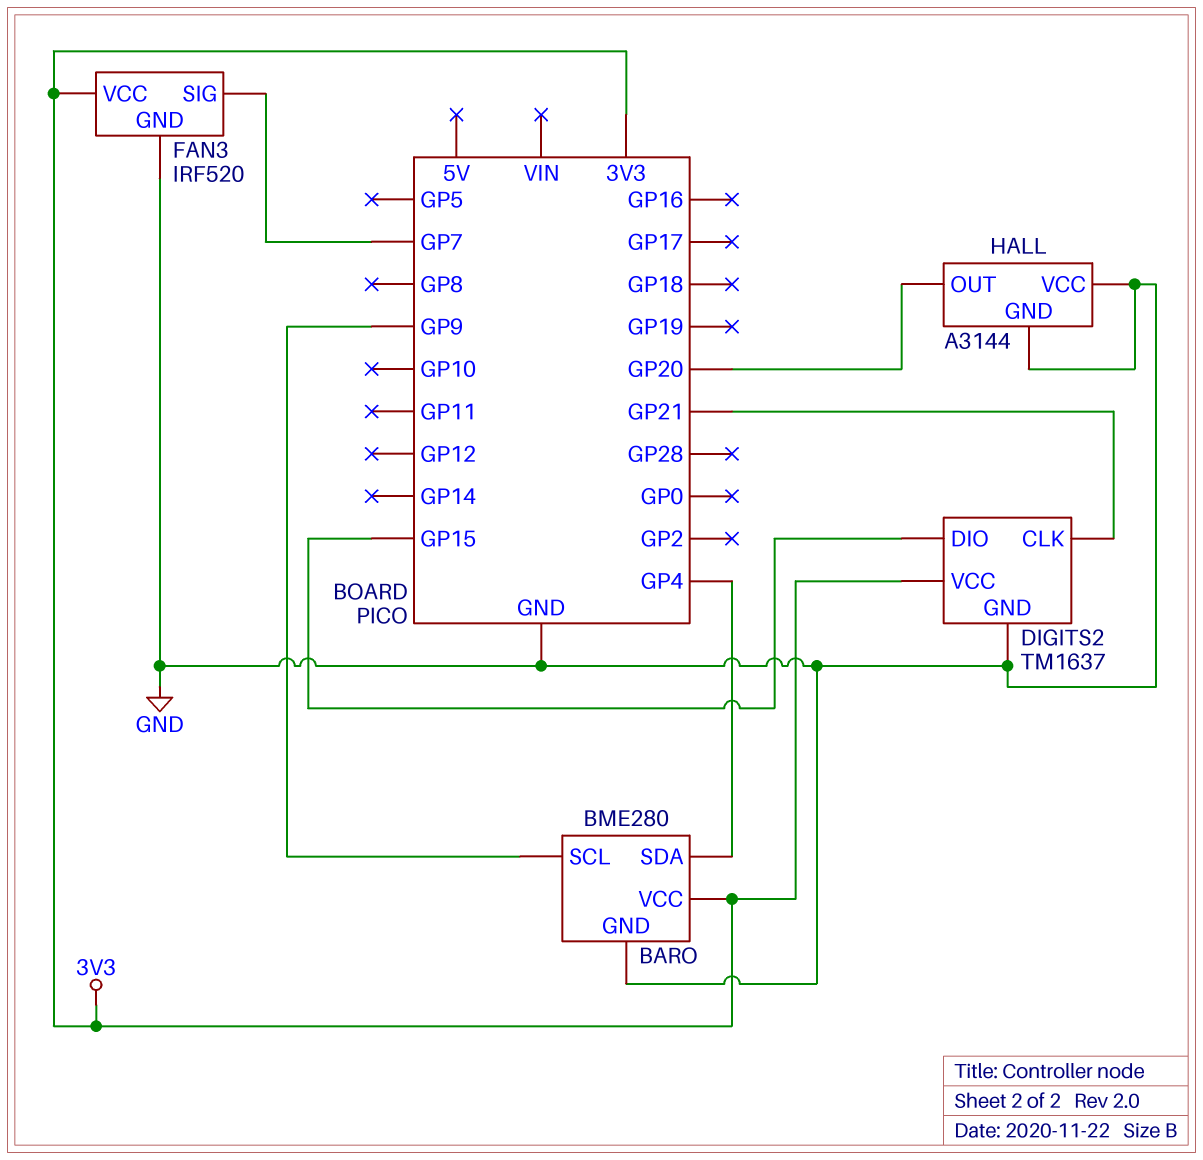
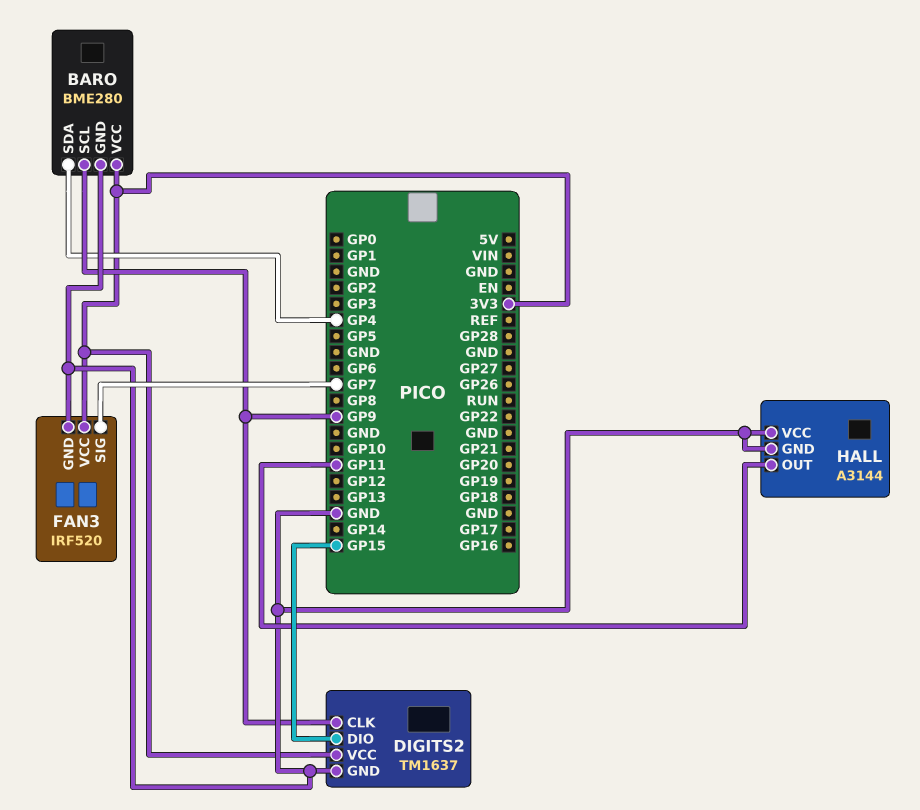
DIGITS2 pin CLK: GP21 -> GP9
HALL pin OUT: GP20 -> GP11

